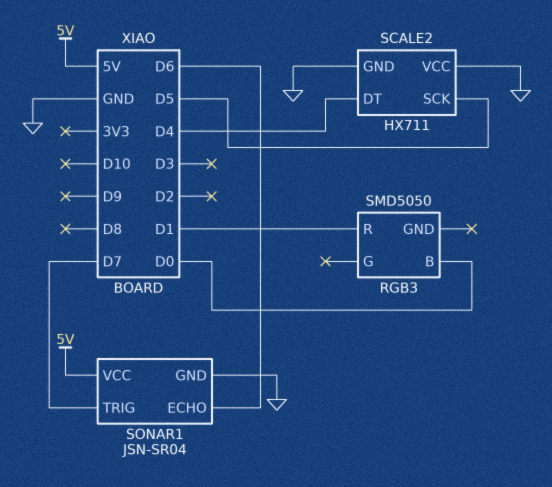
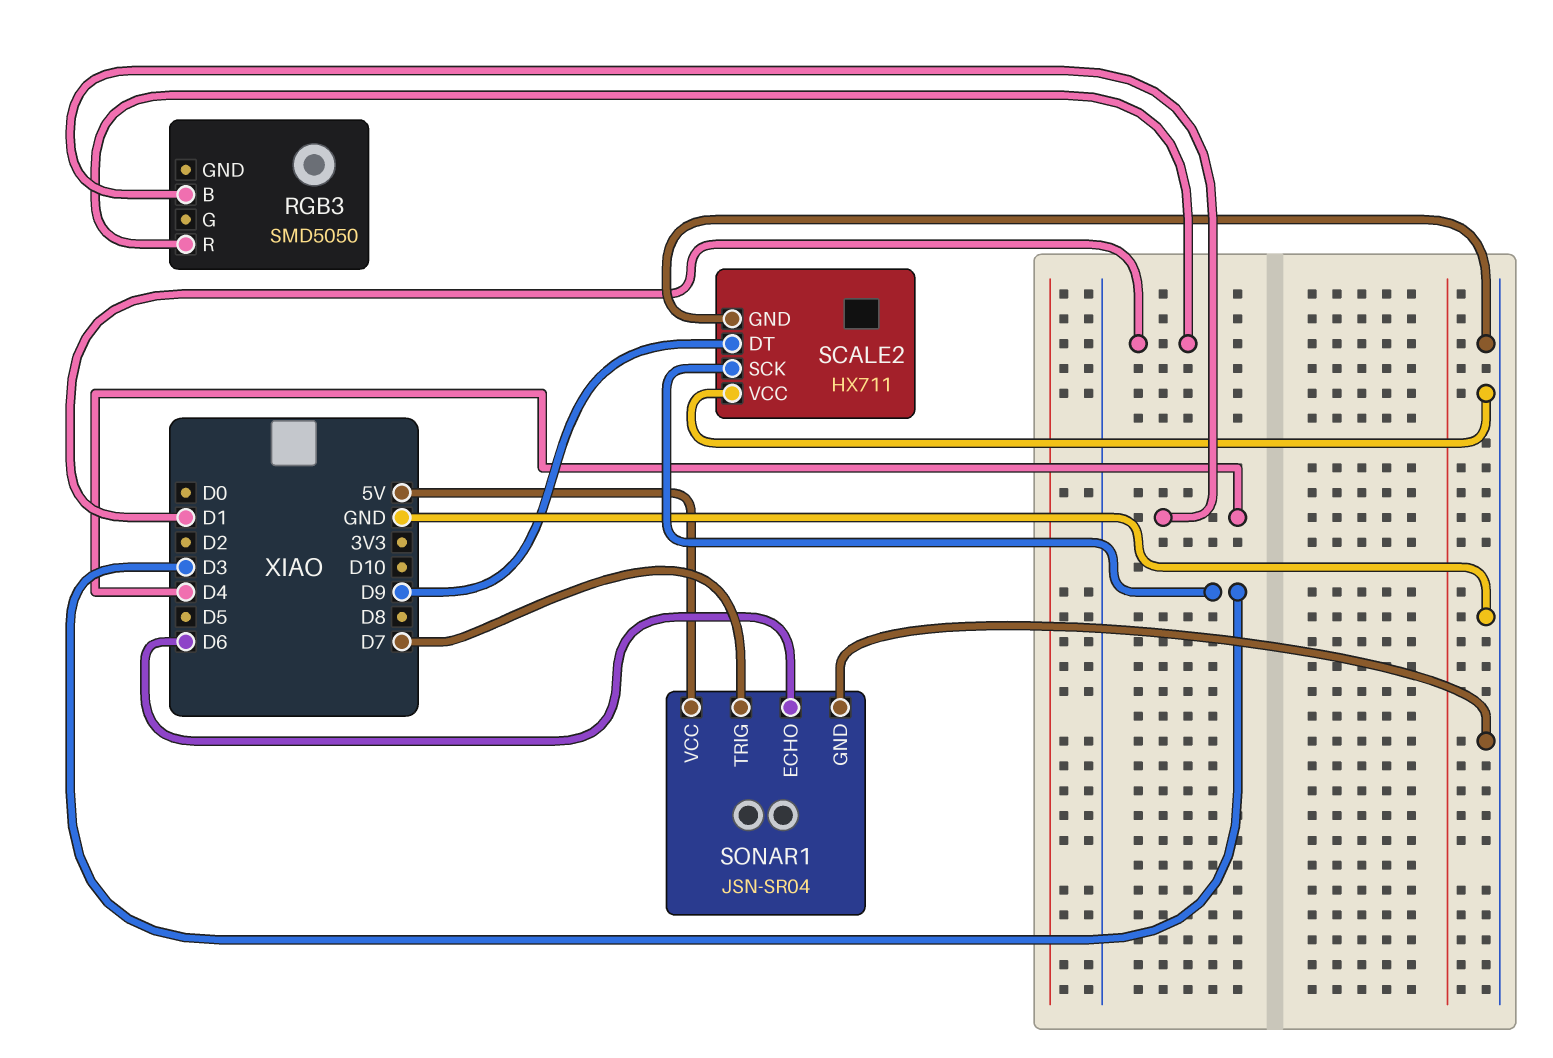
RGB3 pin B: D0 -> D4
SCALE2 pin DT: D4 -> D9
SCALE2 pin SCK: D5 -> D3

